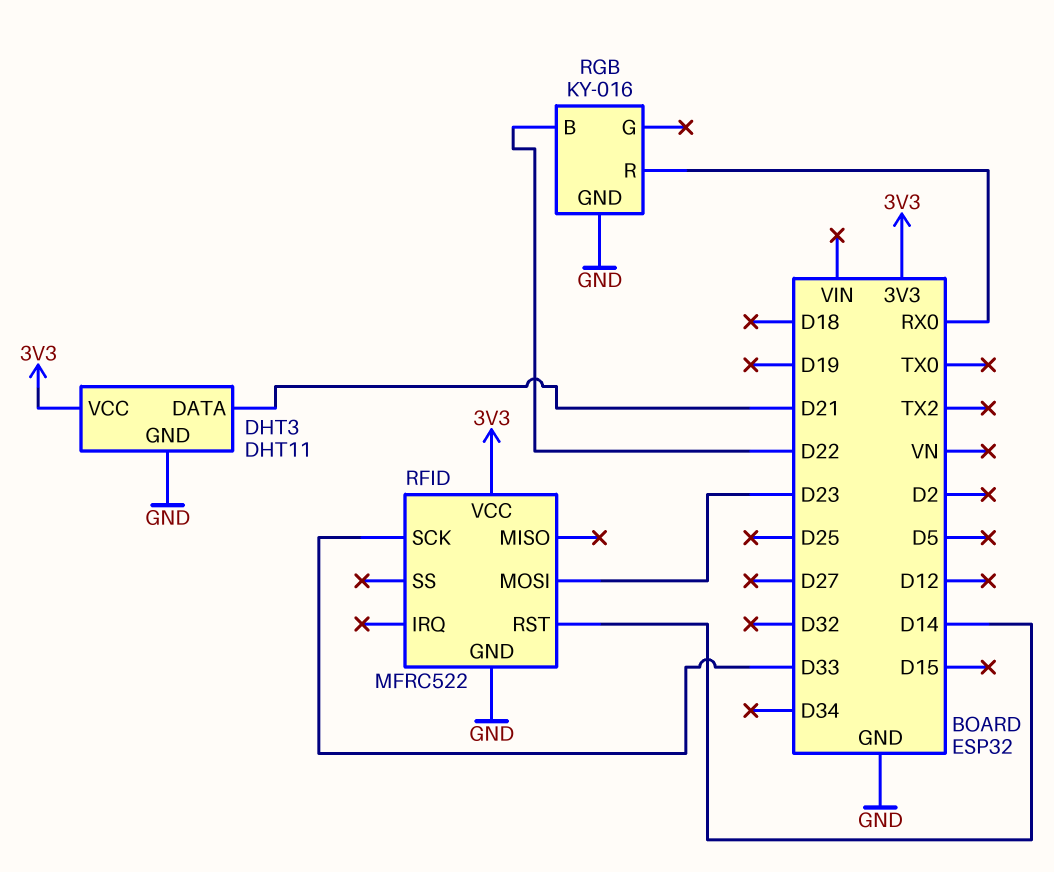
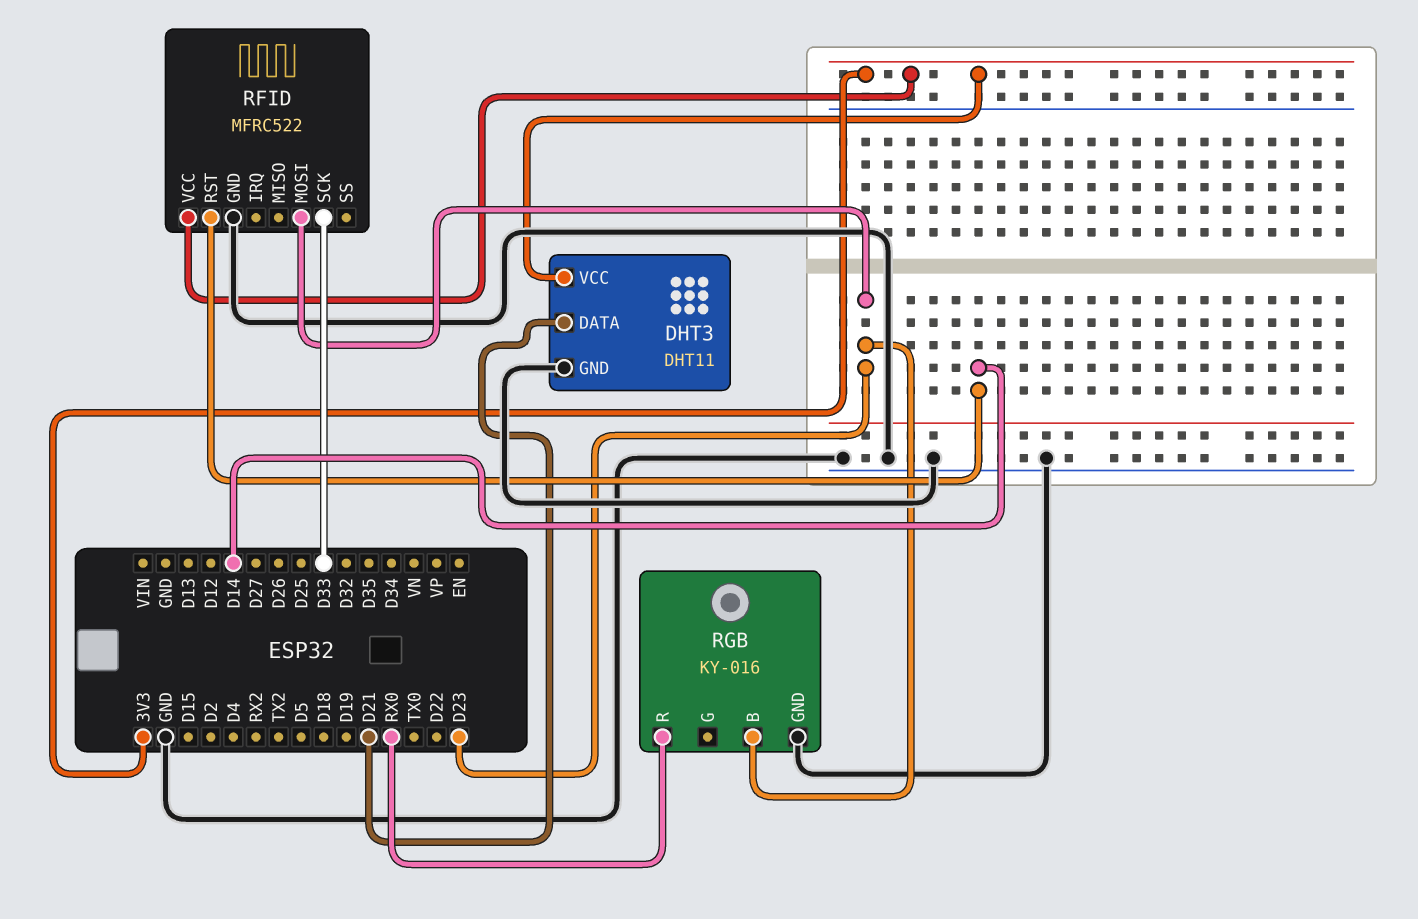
RGB pin B: D22 -> D23

